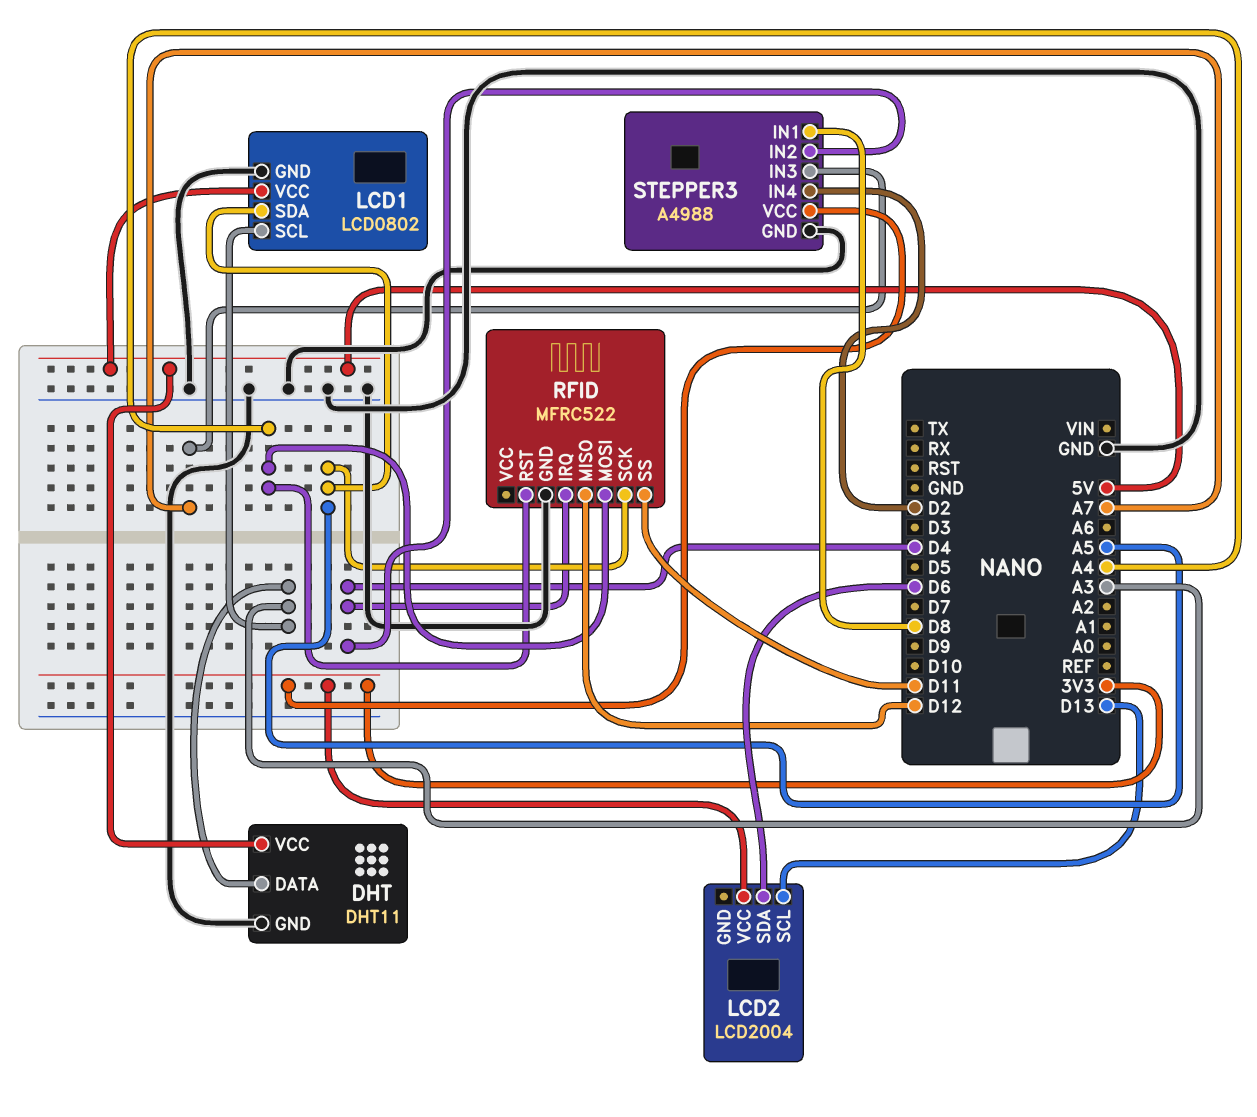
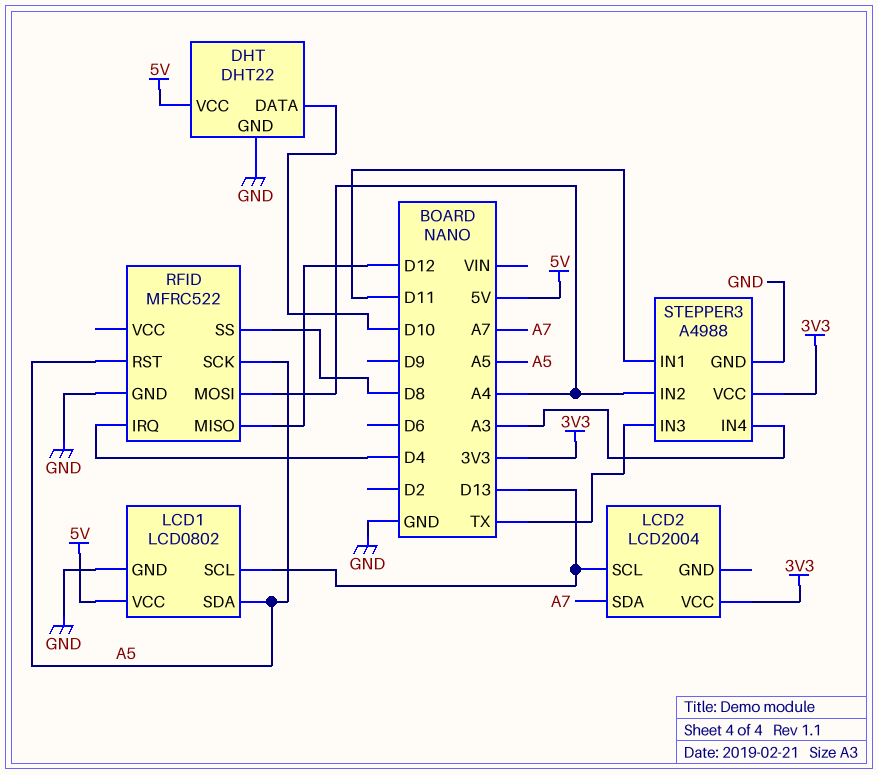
DHT: DHT11 -> DHT22
DHT pin DATA: A3 -> D10
LCD1 pin SCL: A3 -> D13
LCD2 pin SDA: D6 -> A7
RFID pin RST: A4 -> A5
RFID pin SS: D11 -> D8
STEPPER3 pin IN1: D8 -> D11
STEPPER3 pin IN2: D4 -> A4
STEPPER3 pin IN3: A7 -> TX
STEPPER3 pin IN4: D2 -> A3

